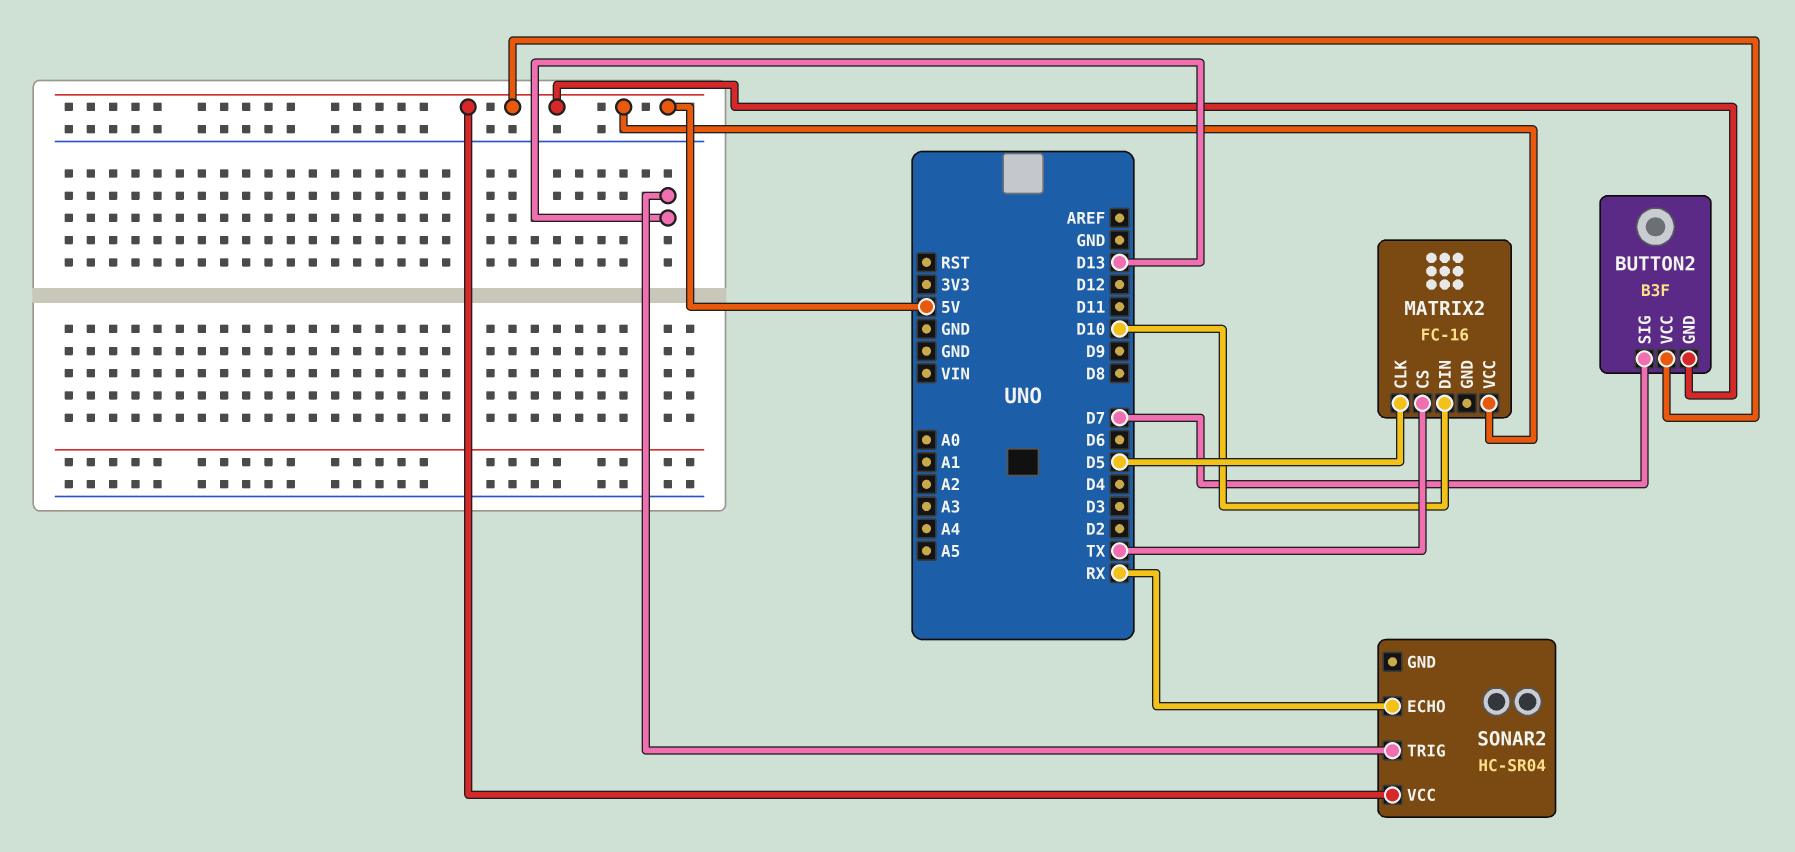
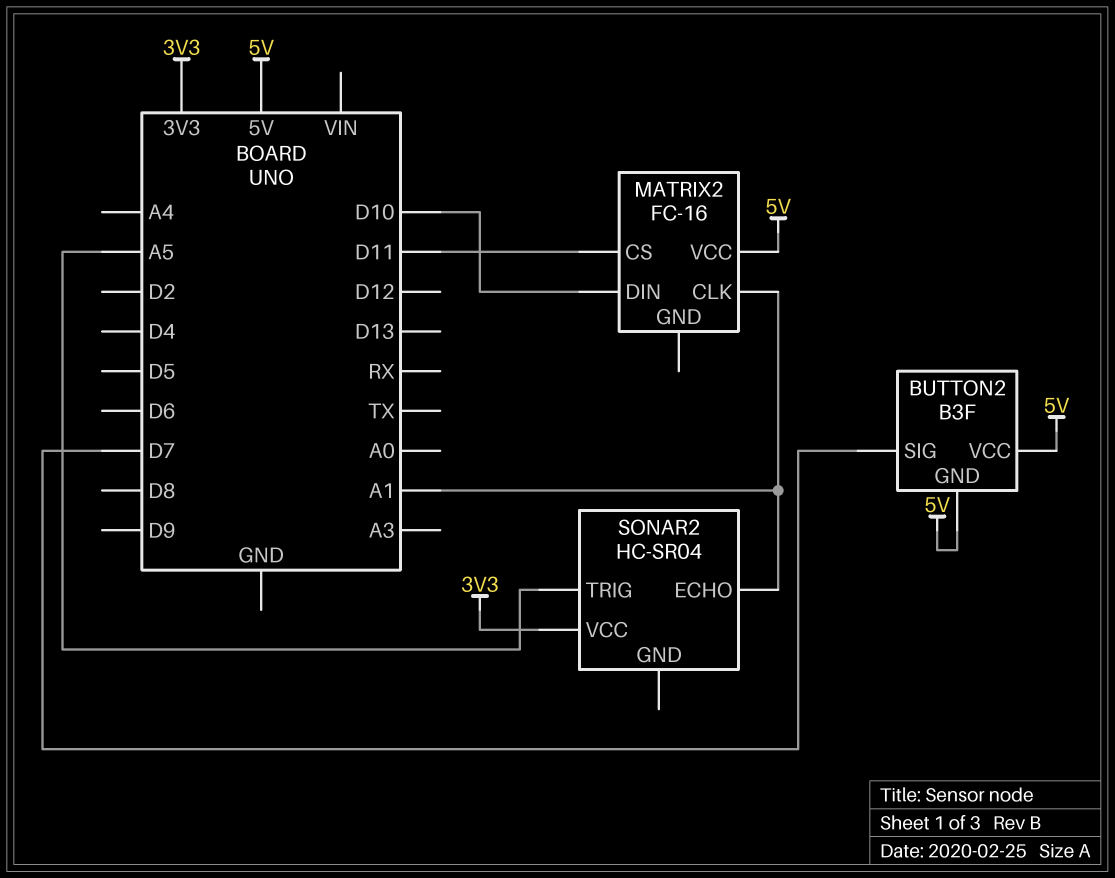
MATRIX2 pin CLK: D5 -> A1
MATRIX2 pin CS: TX -> D11
SONAR2 pin ECHO: RX -> A1
SONAR2 pin TRIG: D13 -> A5
SONAR2 pin VCC: 5V -> 3V3

